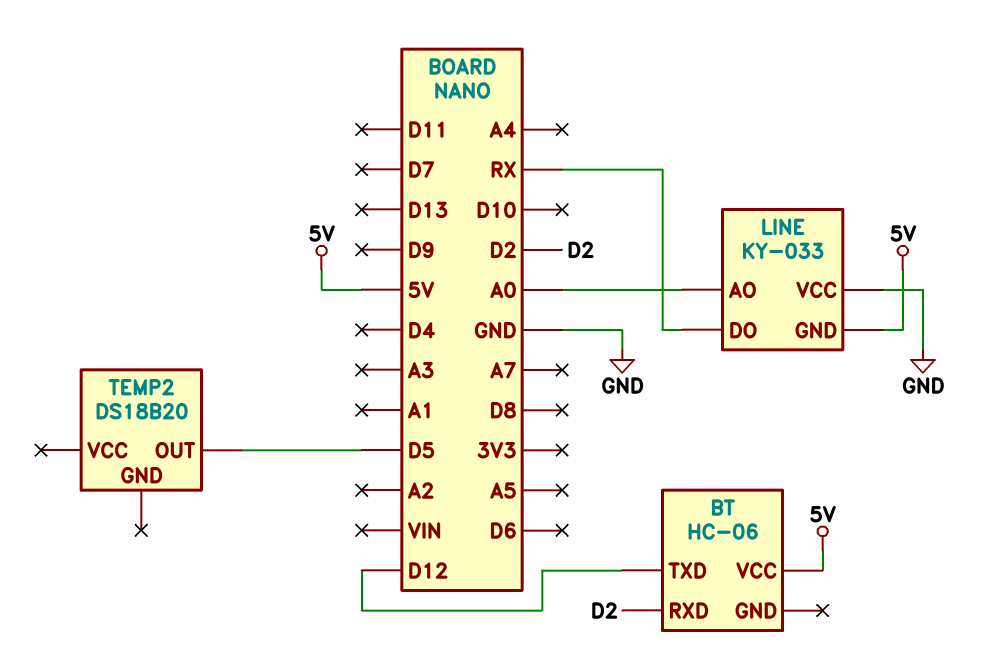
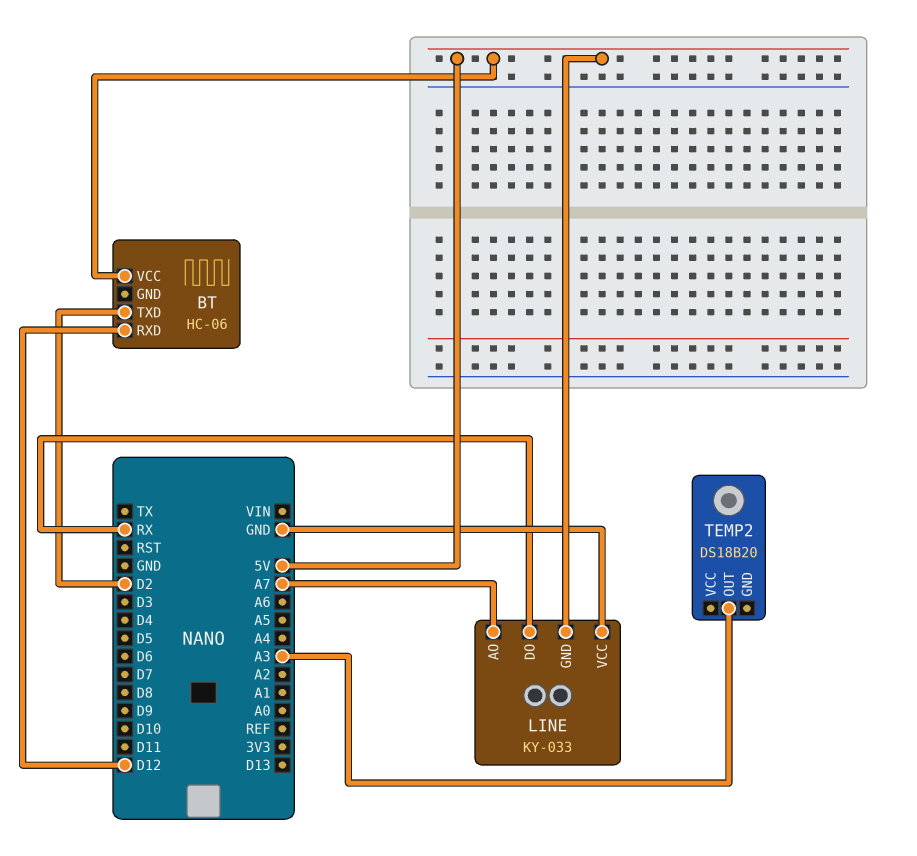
BT pin RXD: D2 -> D12
BT pin TXD: D12 -> D2
LINE pin AO: A0 -> A7
TEMP2 pin OUT: D5 -> A3

